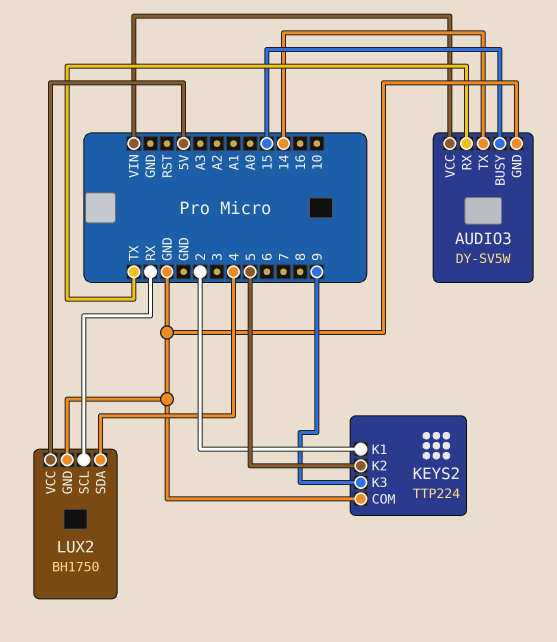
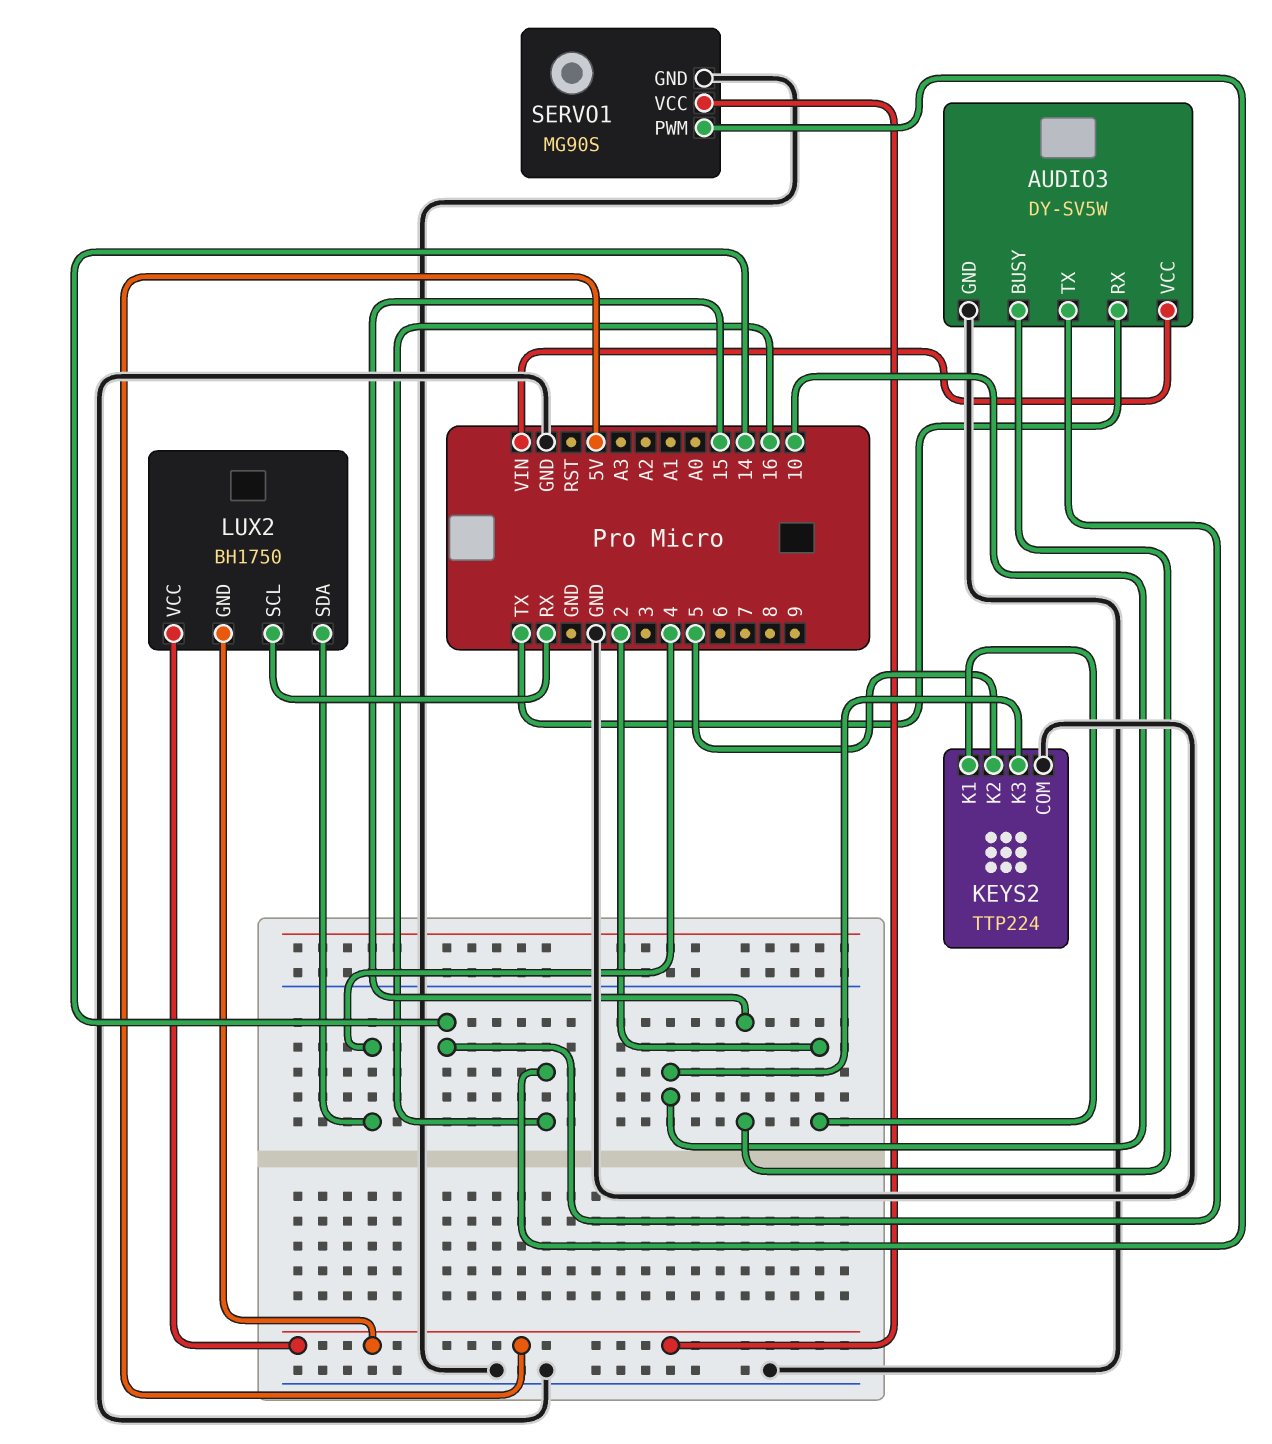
KEYS2 pin K3: 9 -> 10
LUX2 pin GND: GND -> 5V
SERVO1: none -> MG90S
SERVO1 pin GND: none -> GND
SERVO1 pin PWM: none -> 16
SERVO1 pin VCC: none -> 5V

